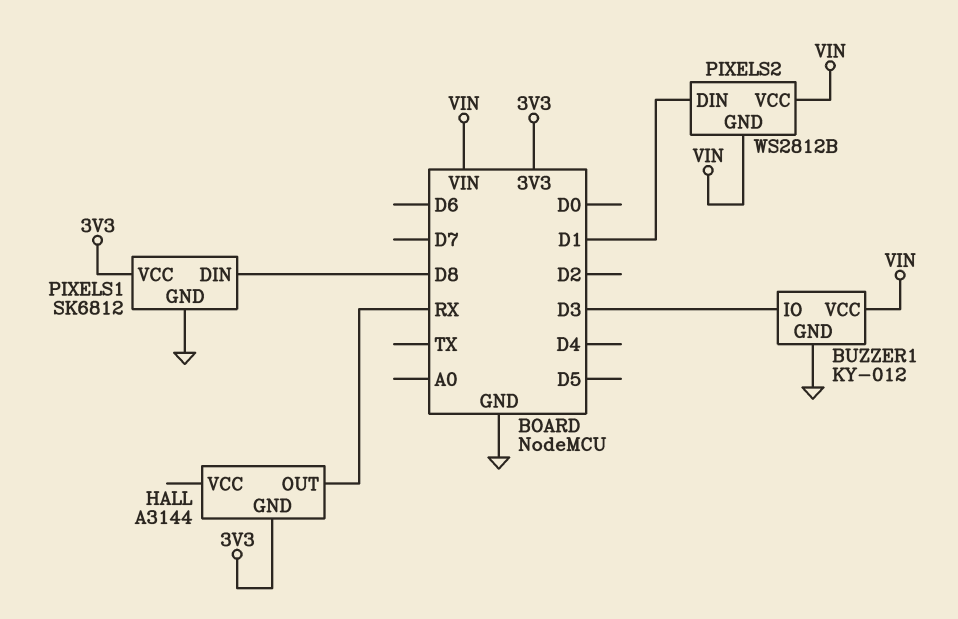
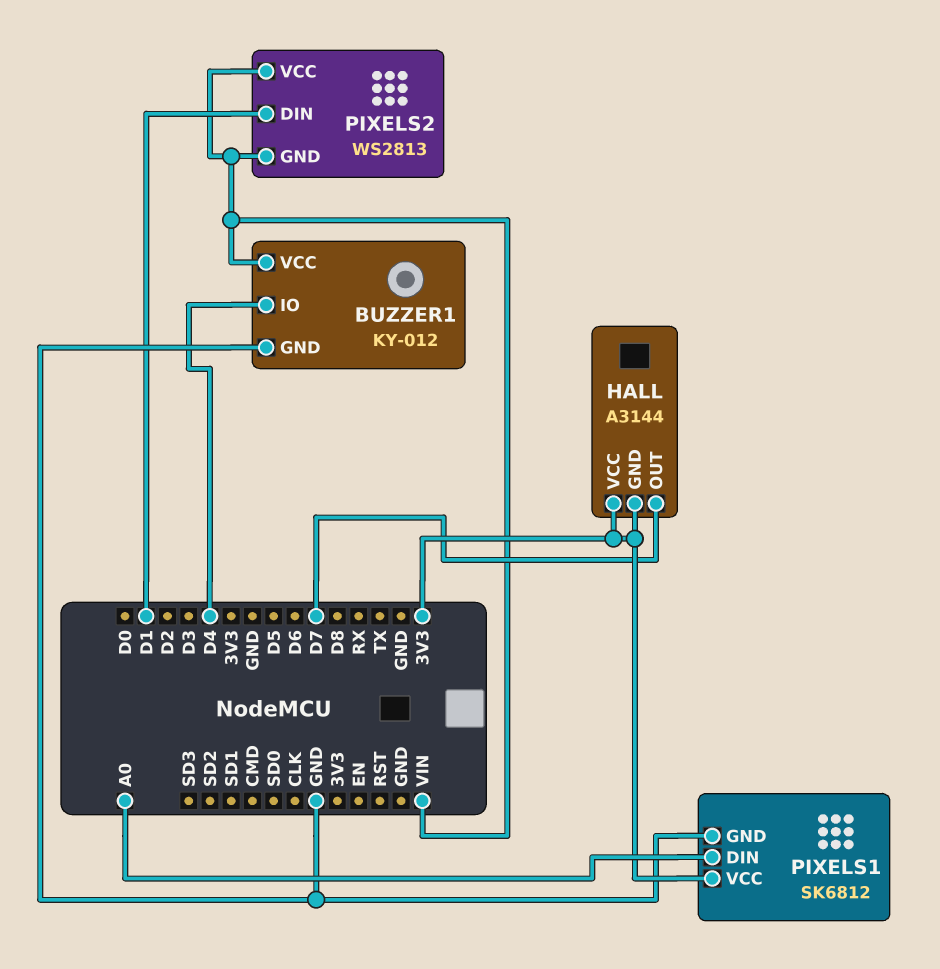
BUZZER1 pin IO: D3 -> D4
HALL pin OUT: RX -> D7
HALL pin VCC: none -> 3V3
PIXELS1 pin DIN: D8 -> A0
PIXELS2: WS2812B -> WS2813

